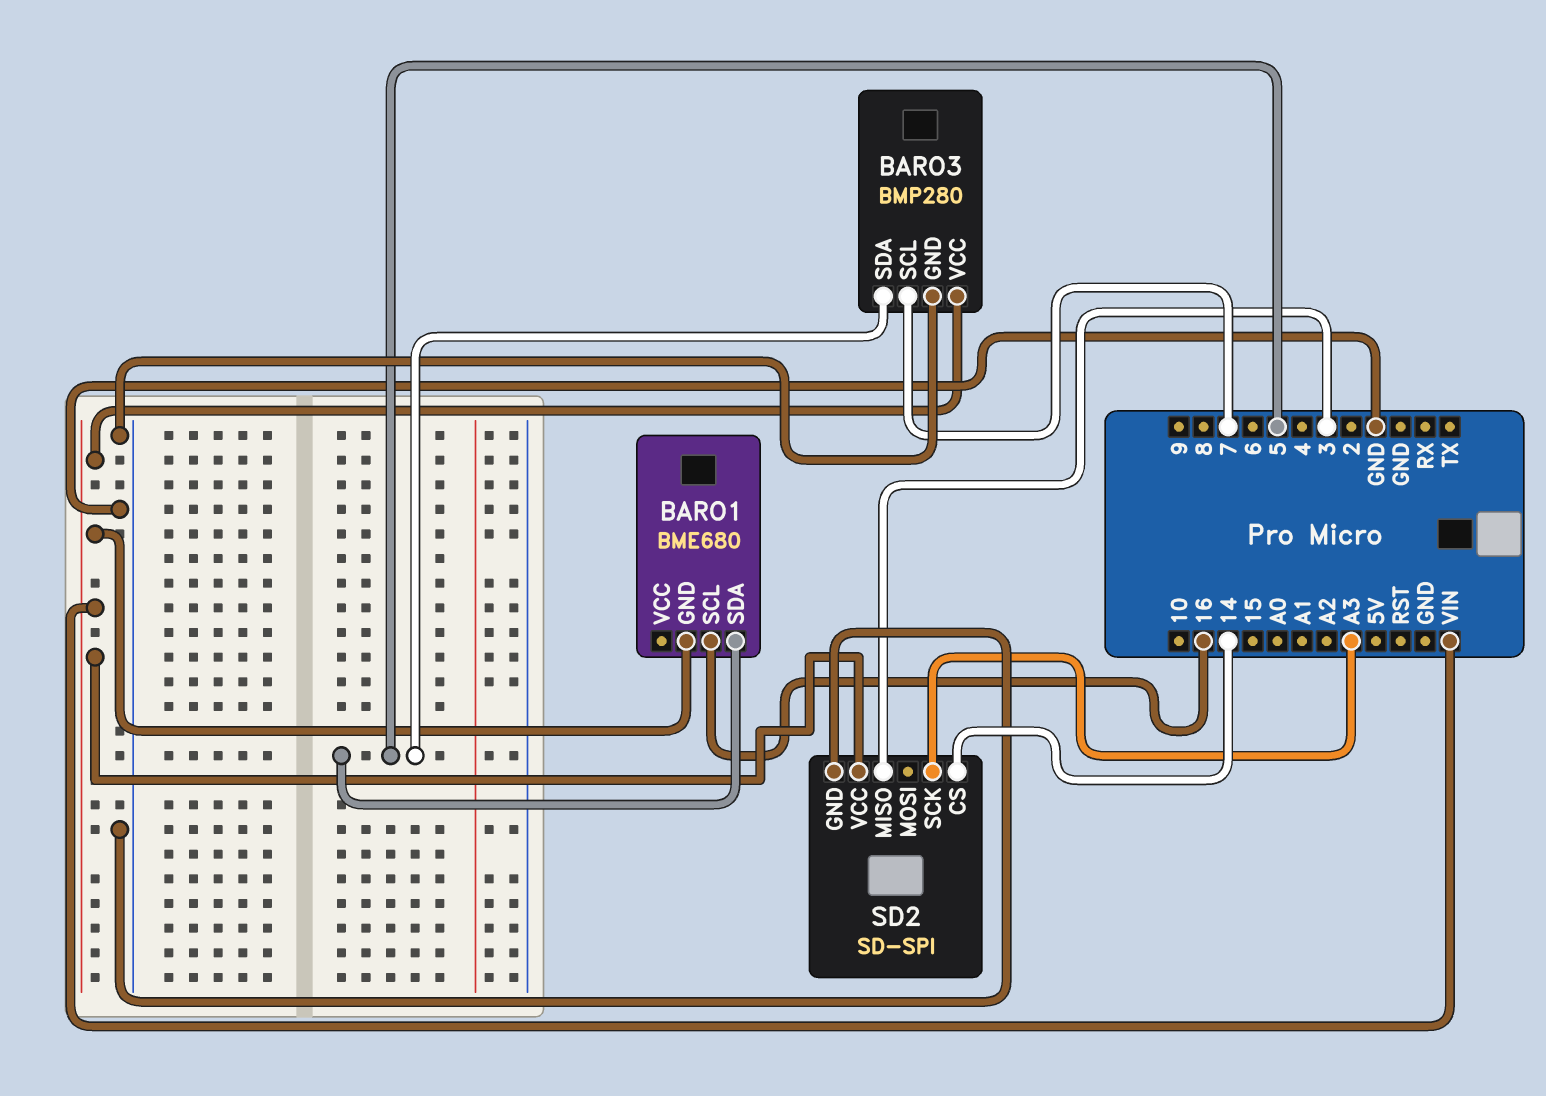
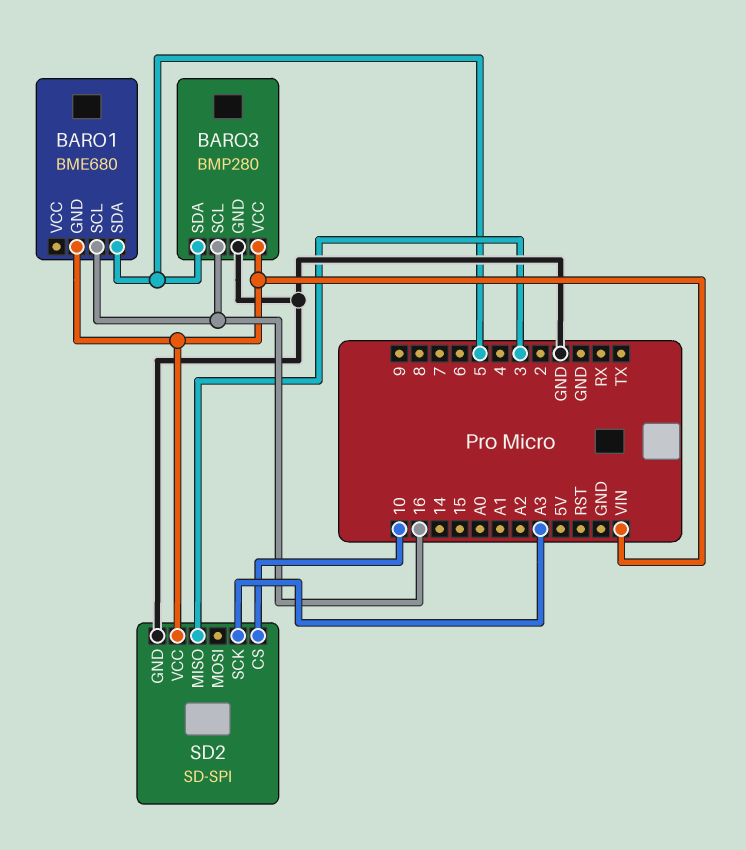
BARO3 pin SCL: 7 -> 16
SD2 pin CS: 14 -> 10

